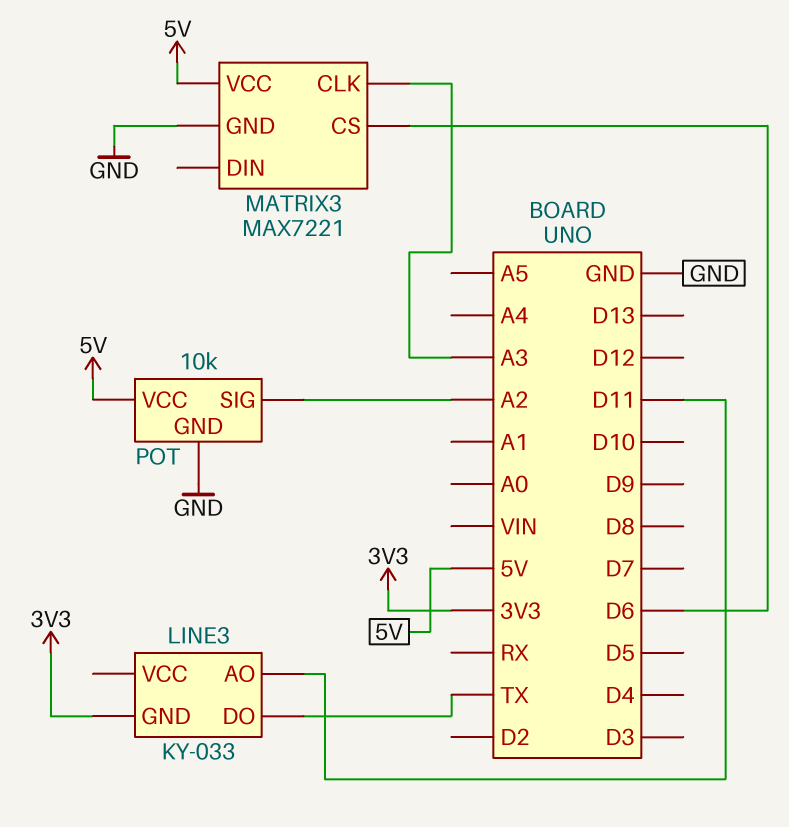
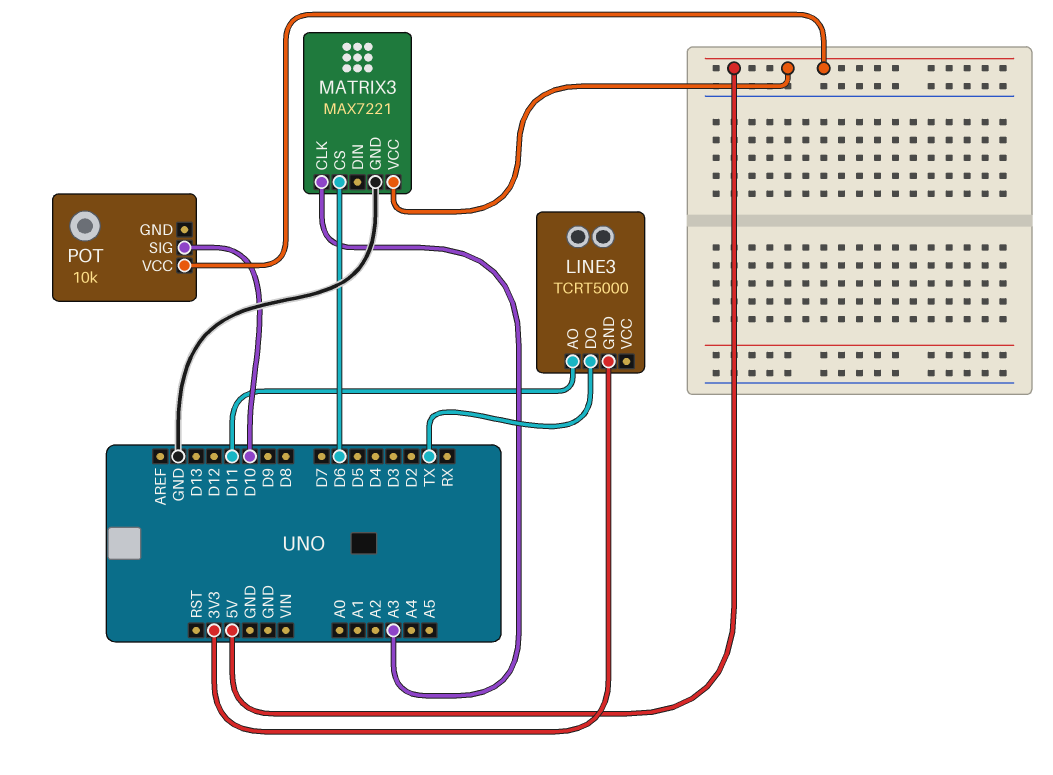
LINE3: KY-033 -> TCRT5000
POT pin GND: GND -> none
POT pin SIG: A2 -> D10

